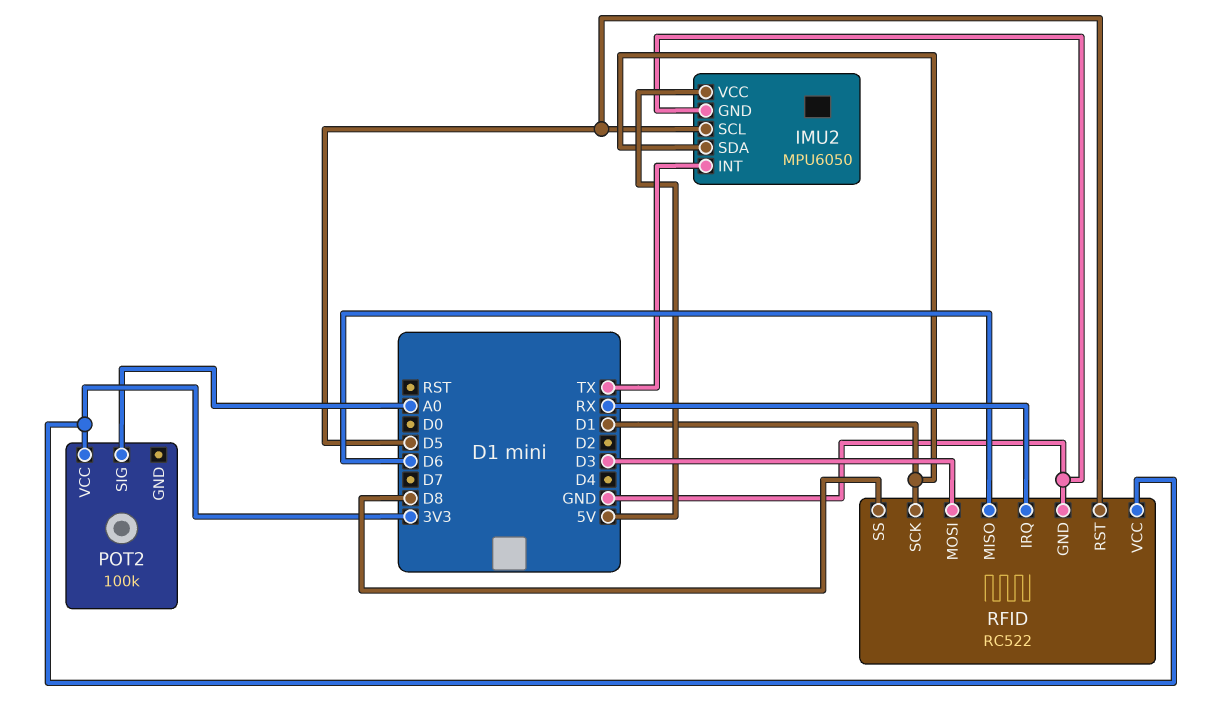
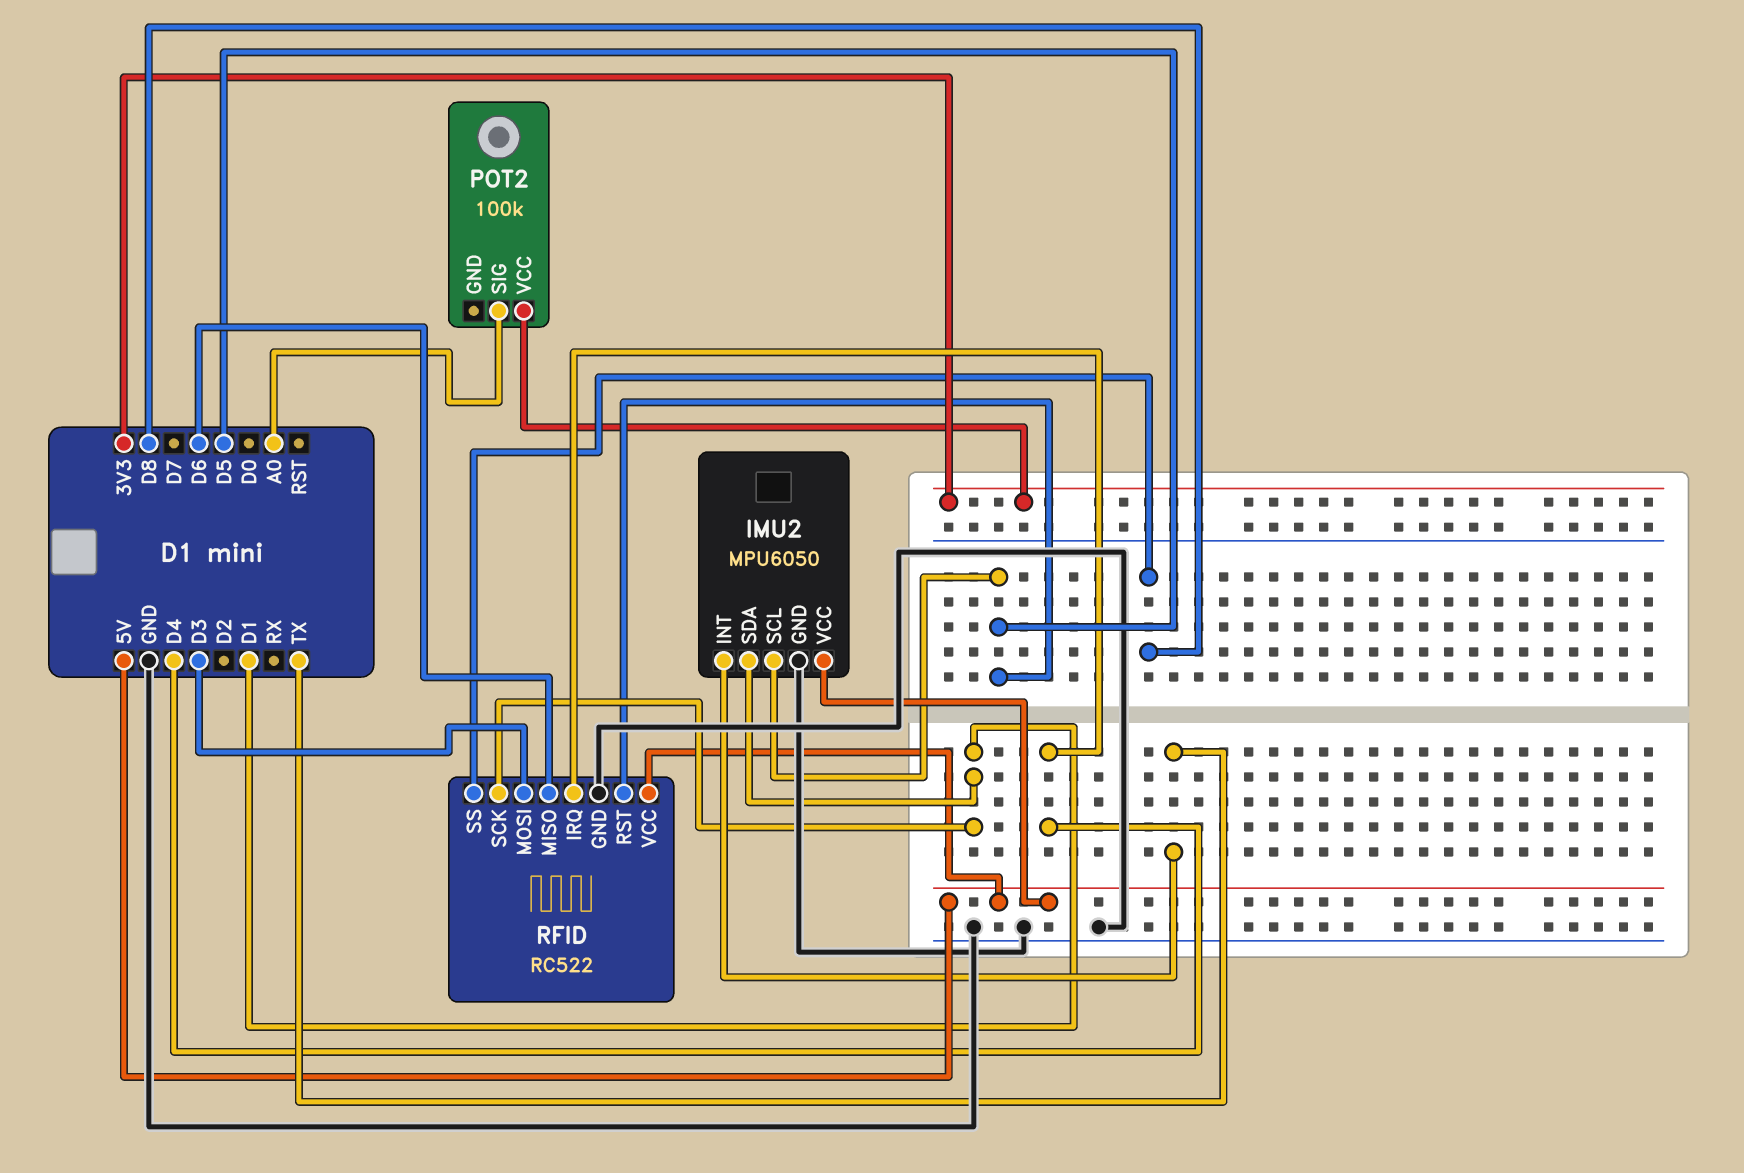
RFID pin IRQ: RX -> D4
RFID pin VCC: 3V3 -> 5V

